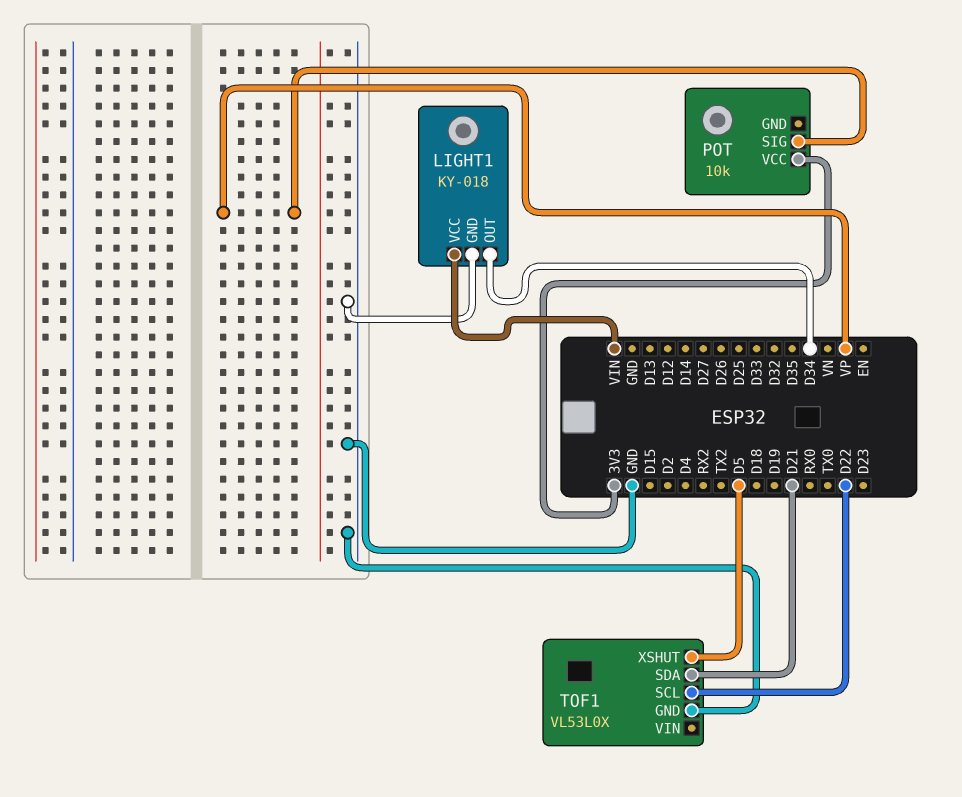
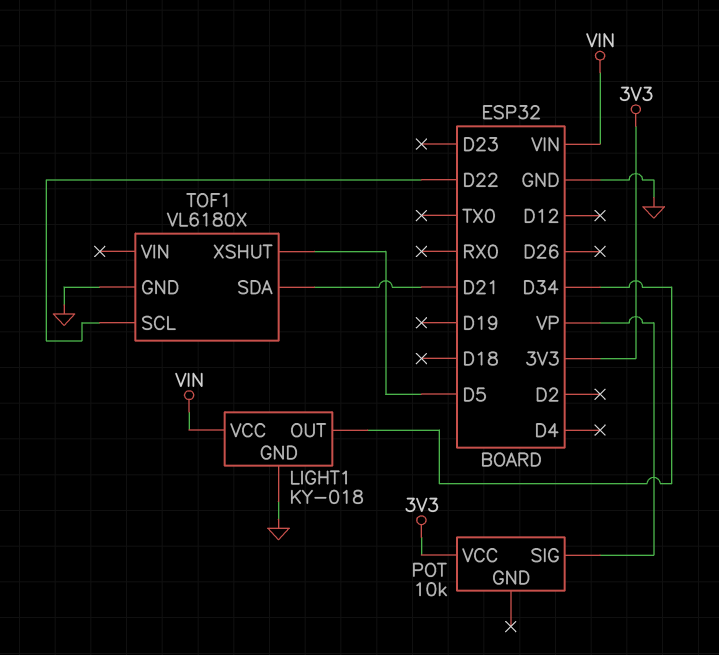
TOF1: VL53L0X -> VL6180X

